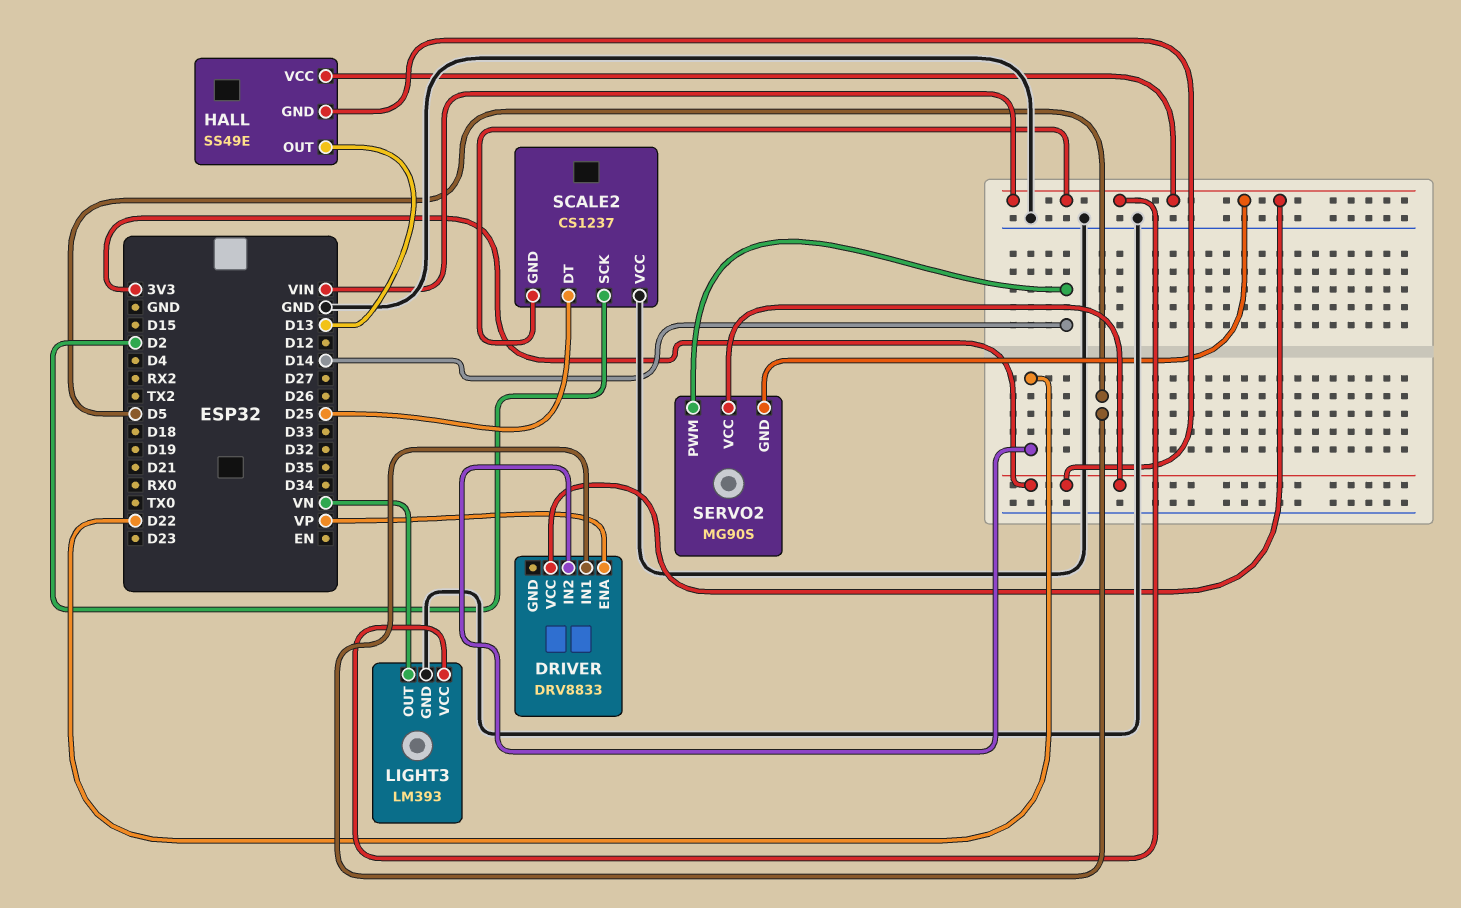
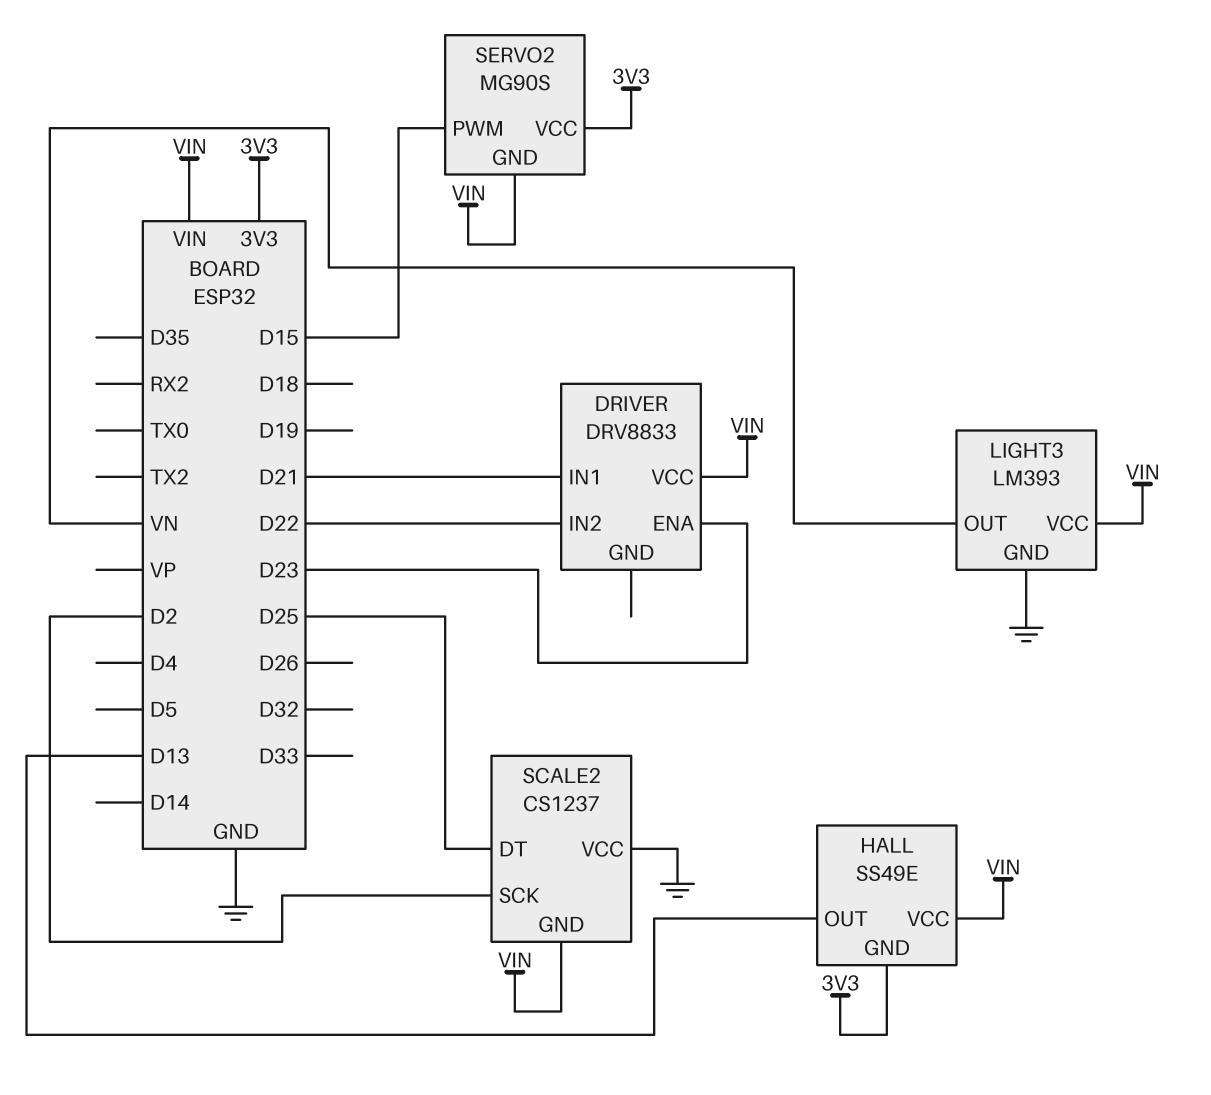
DRIVER pin ENA: VP -> D23
DRIVER pin IN1: D5 -> D21
SERVO2 pin PWM: D14 -> D15

